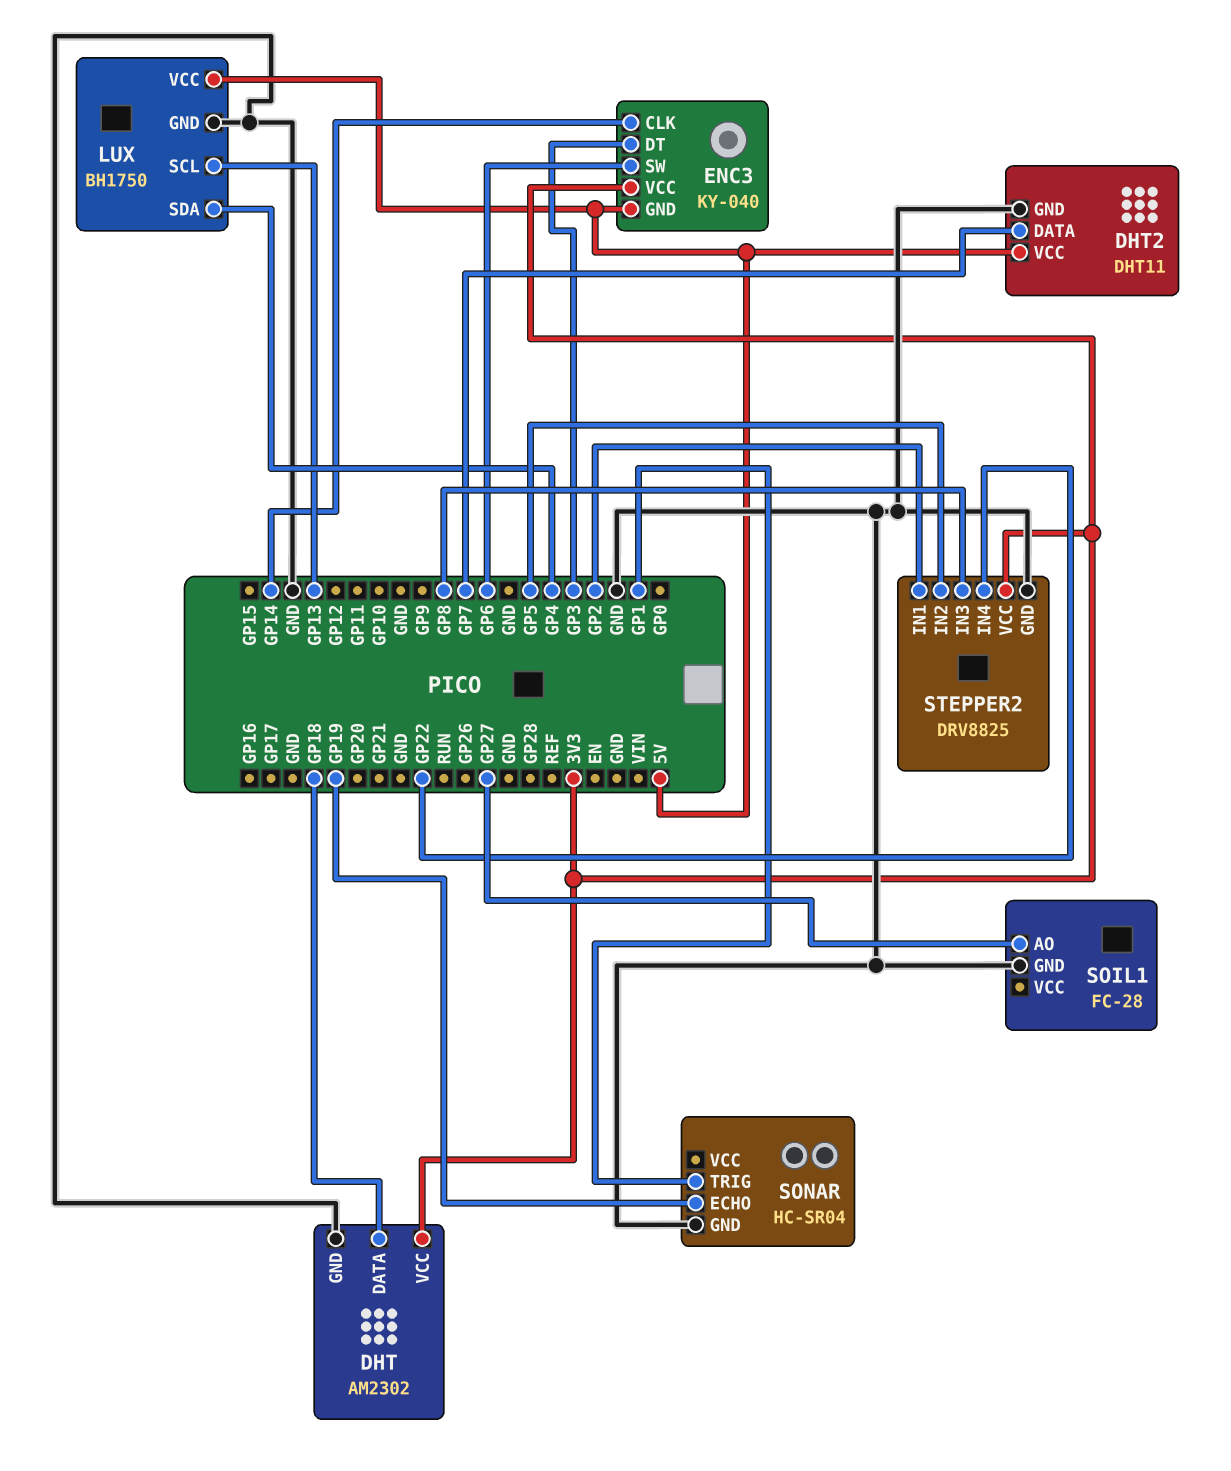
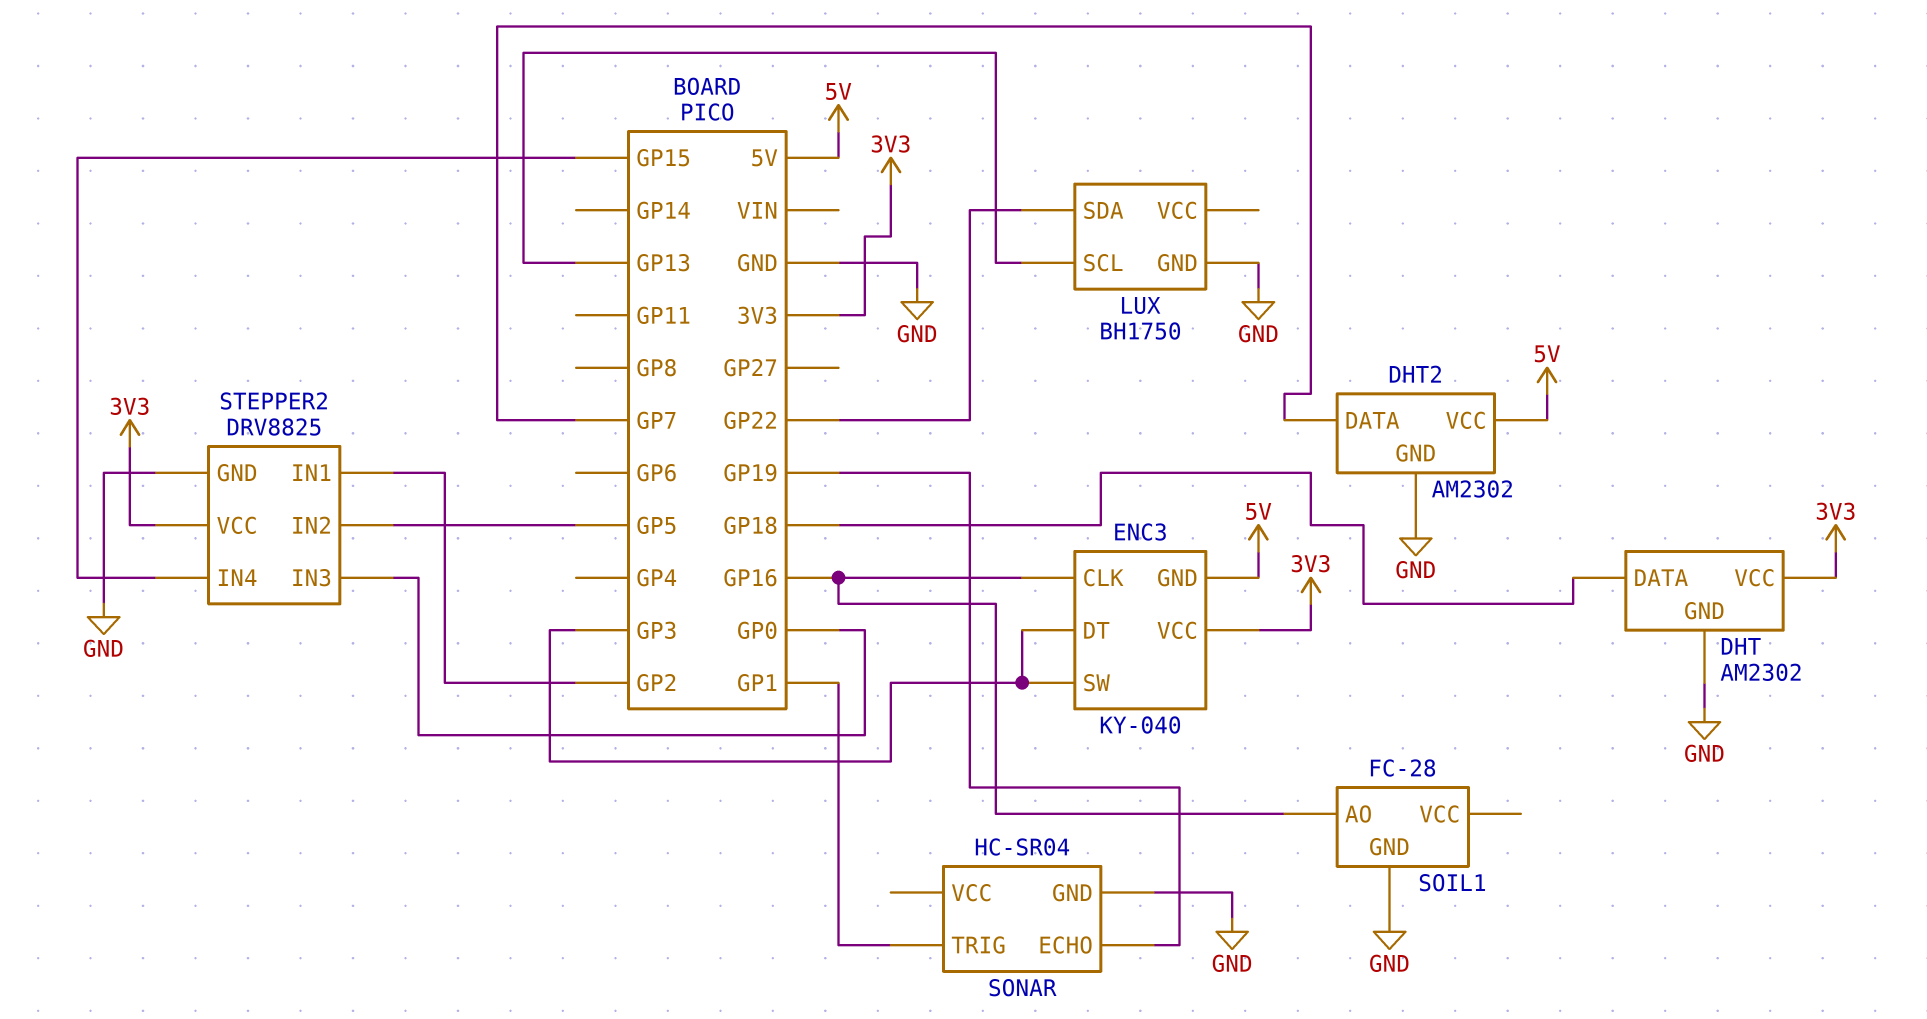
DHT2: DHT11 -> AM2302
ENC3 pin CLK: GP14 -> GP16
ENC3 pin SW: GP6 -> GP3
LUX pin SDA: GP4 -> GP22
LUX pin VCC: 5V -> none
SOIL1 pin AO: GP27 -> GP16
STEPPER2 pin IN3: GP8 -> GP0
STEPPER2 pin IN4: GP22 -> GP15

